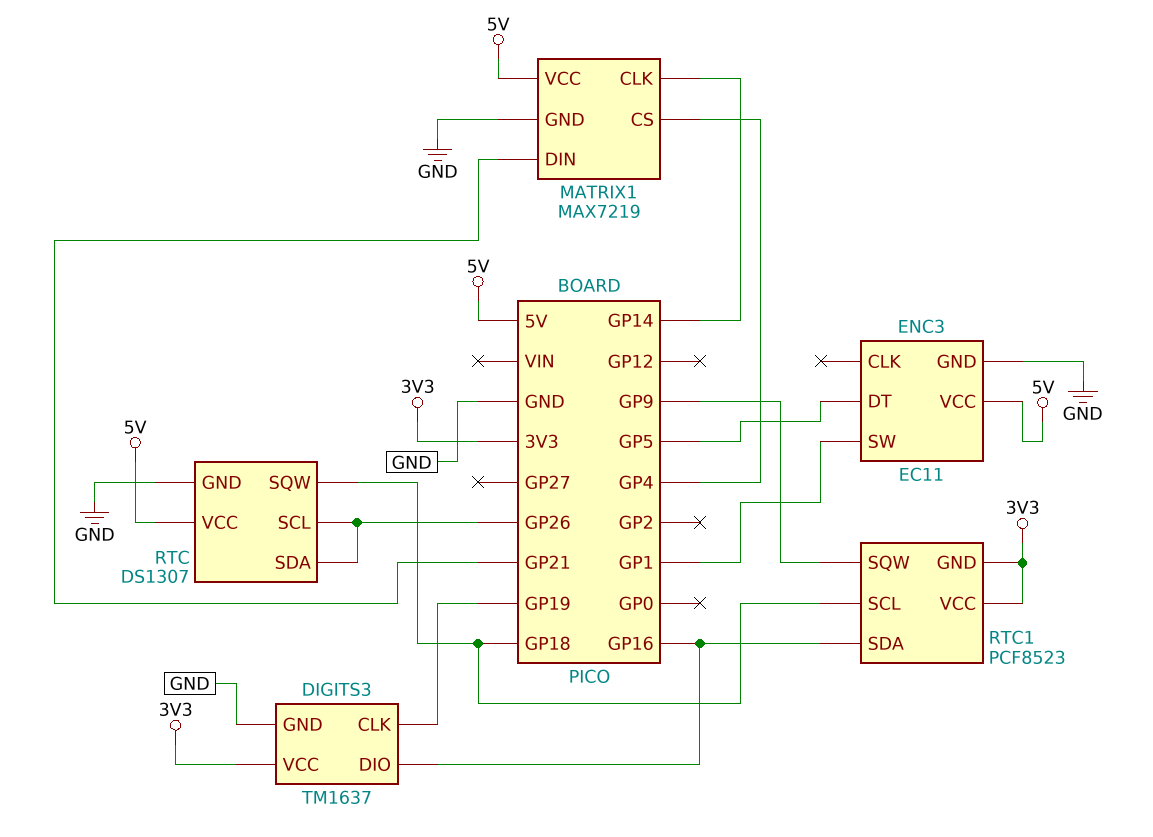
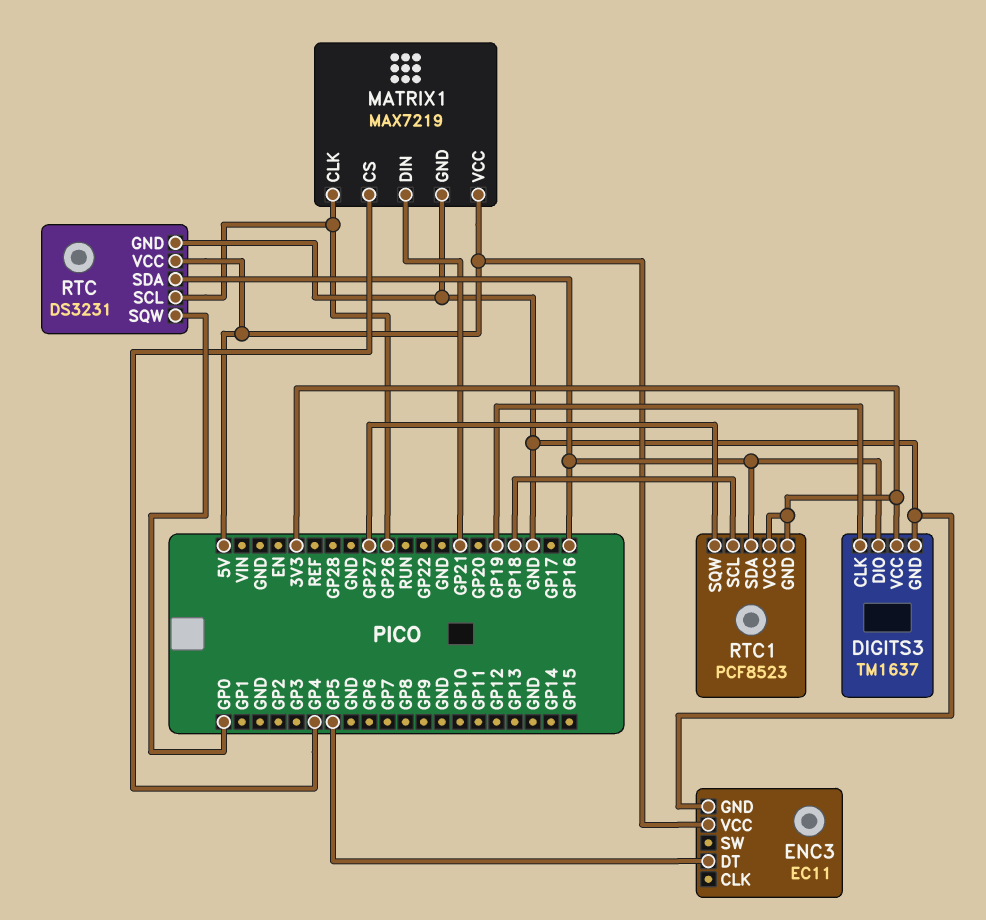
ENC3 pin SW: GP1 -> none
MATRIX1 pin CLK: GP14 -> GP26
RTC: DS1307 -> DS3231
RTC pin SDA: GP26 -> GP16
RTC pin SQW: GP18 -> GP0
RTC1 pin SQW: GP9 -> GP27

